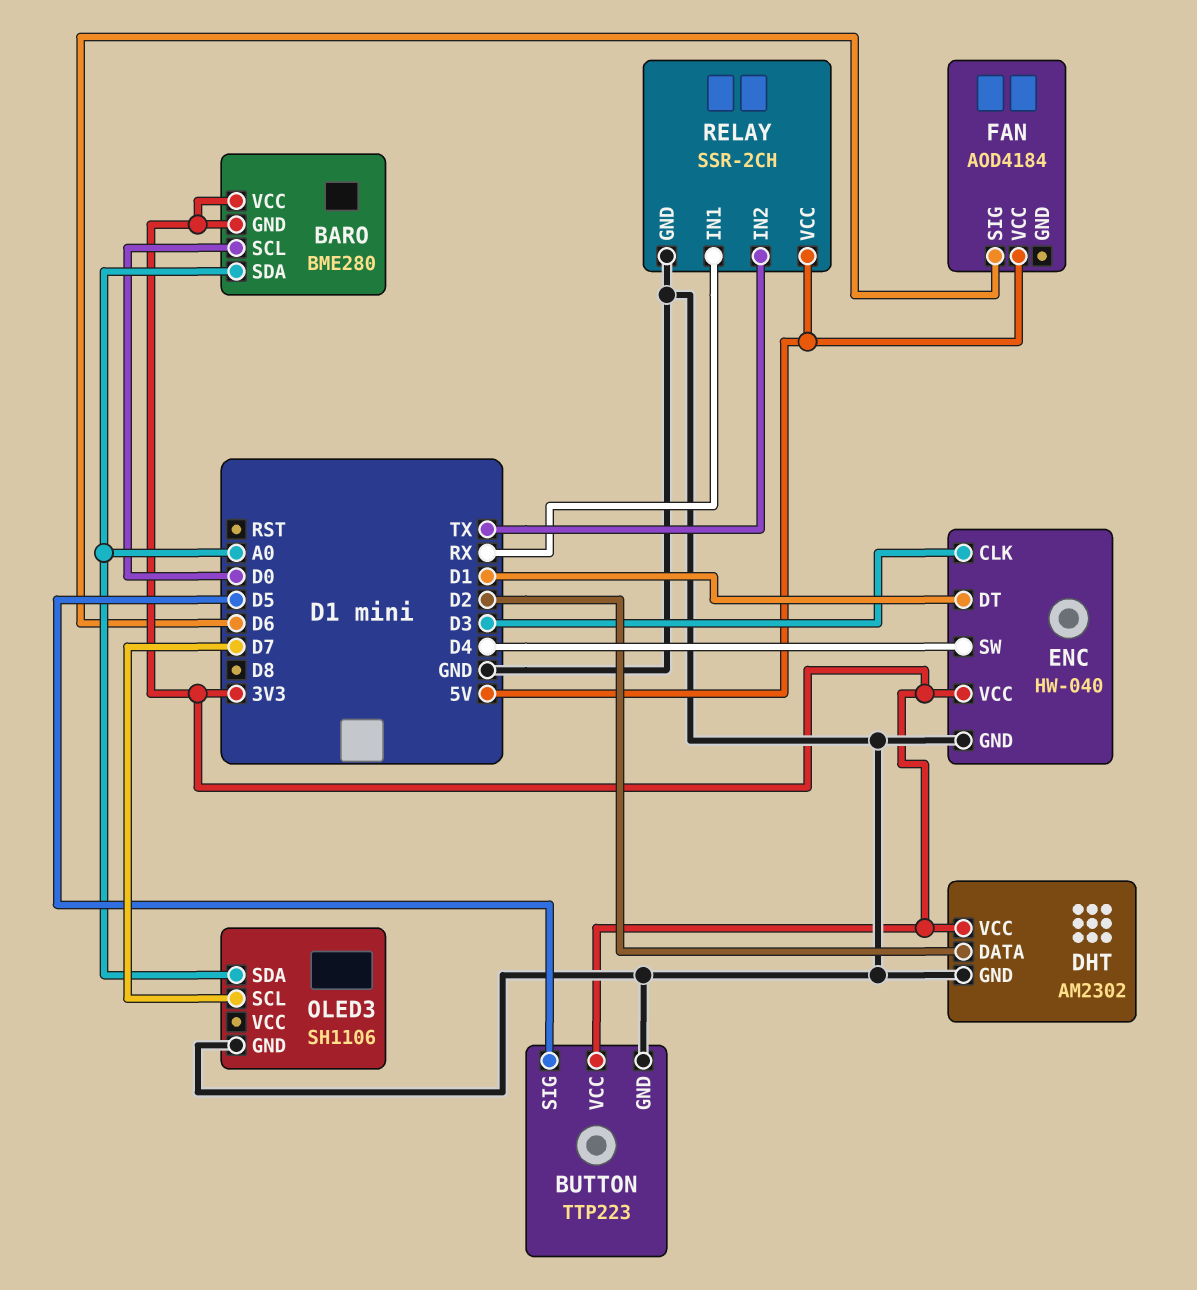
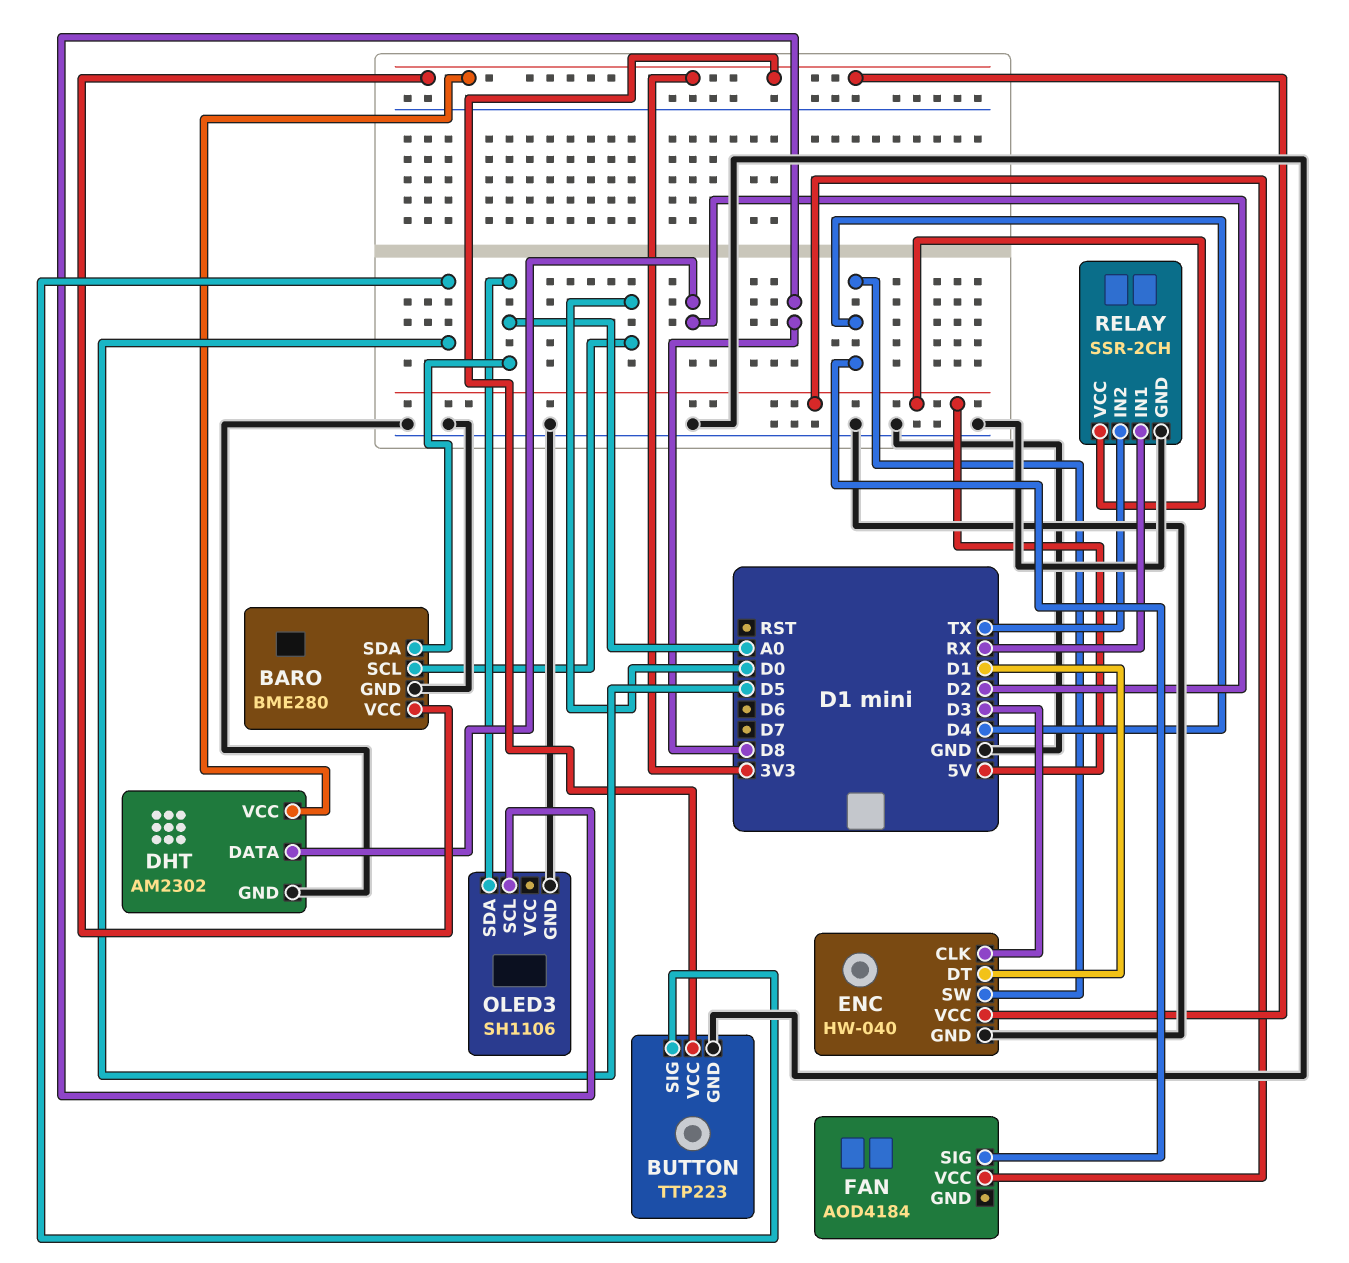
BARO pin GND: 3V3 -> GND
FAN pin SIG: D6 -> D4
OLED3 pin SCL: D7 -> D8

